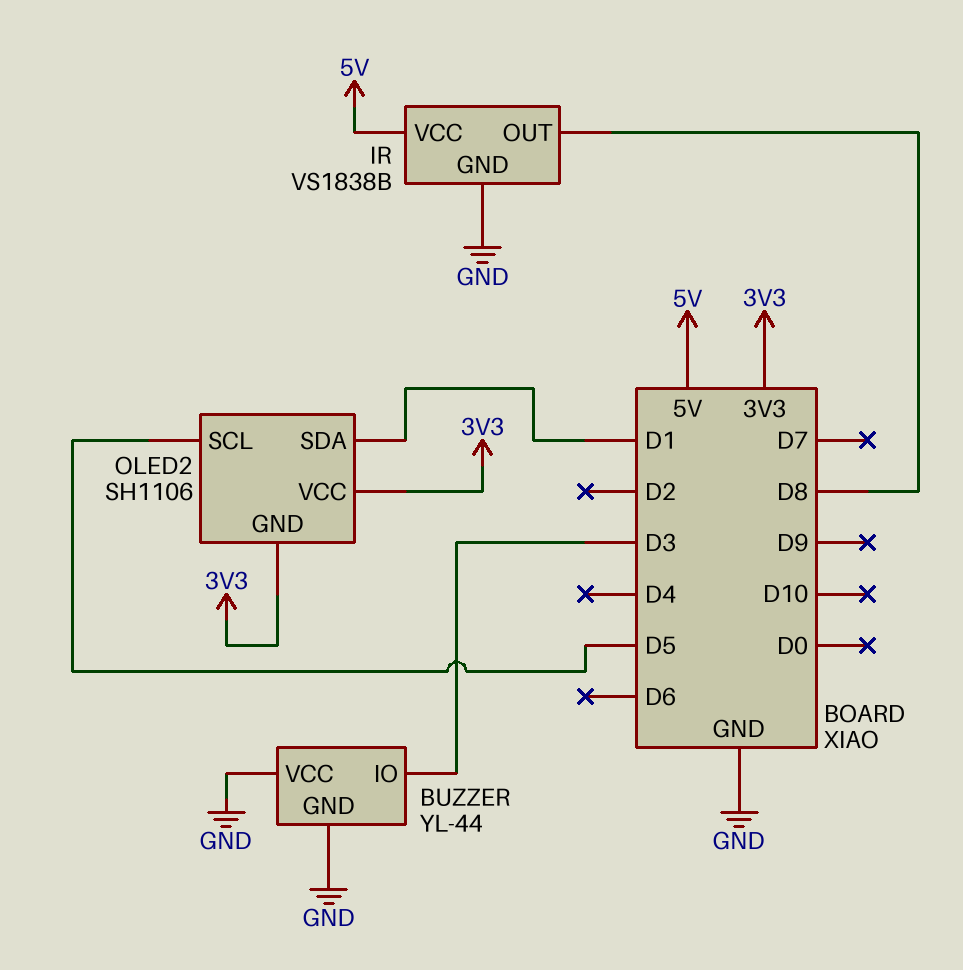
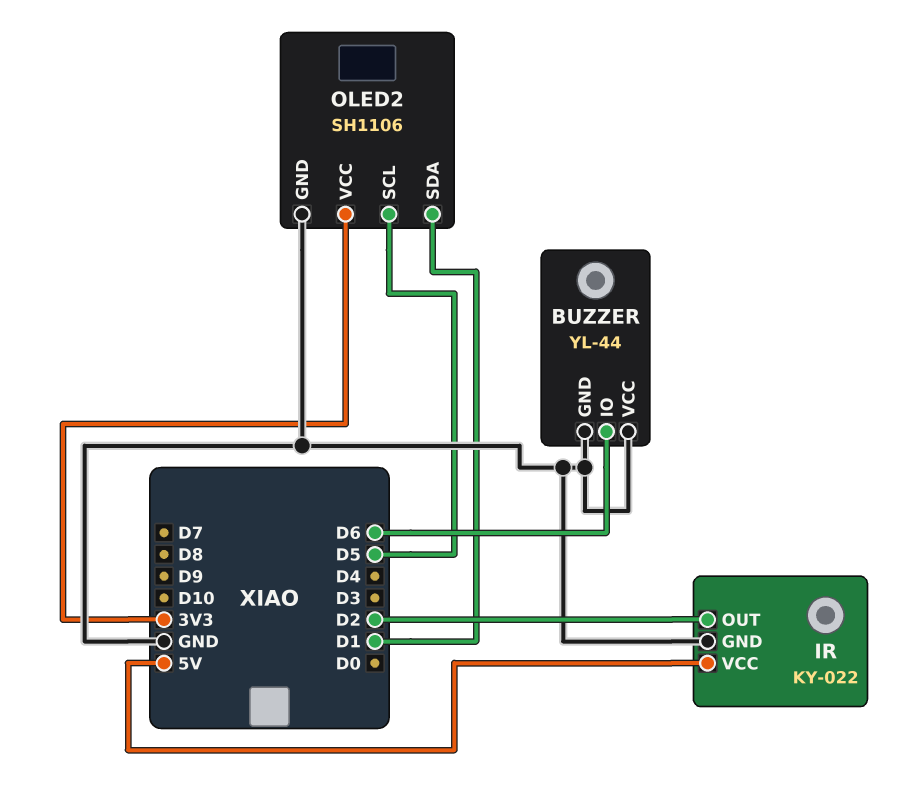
BUZZER pin IO: D3 -> D6
IR: VS1838B -> KY-022
IR pin OUT: D8 -> D2
OLED2 pin GND: 3V3 -> GND

